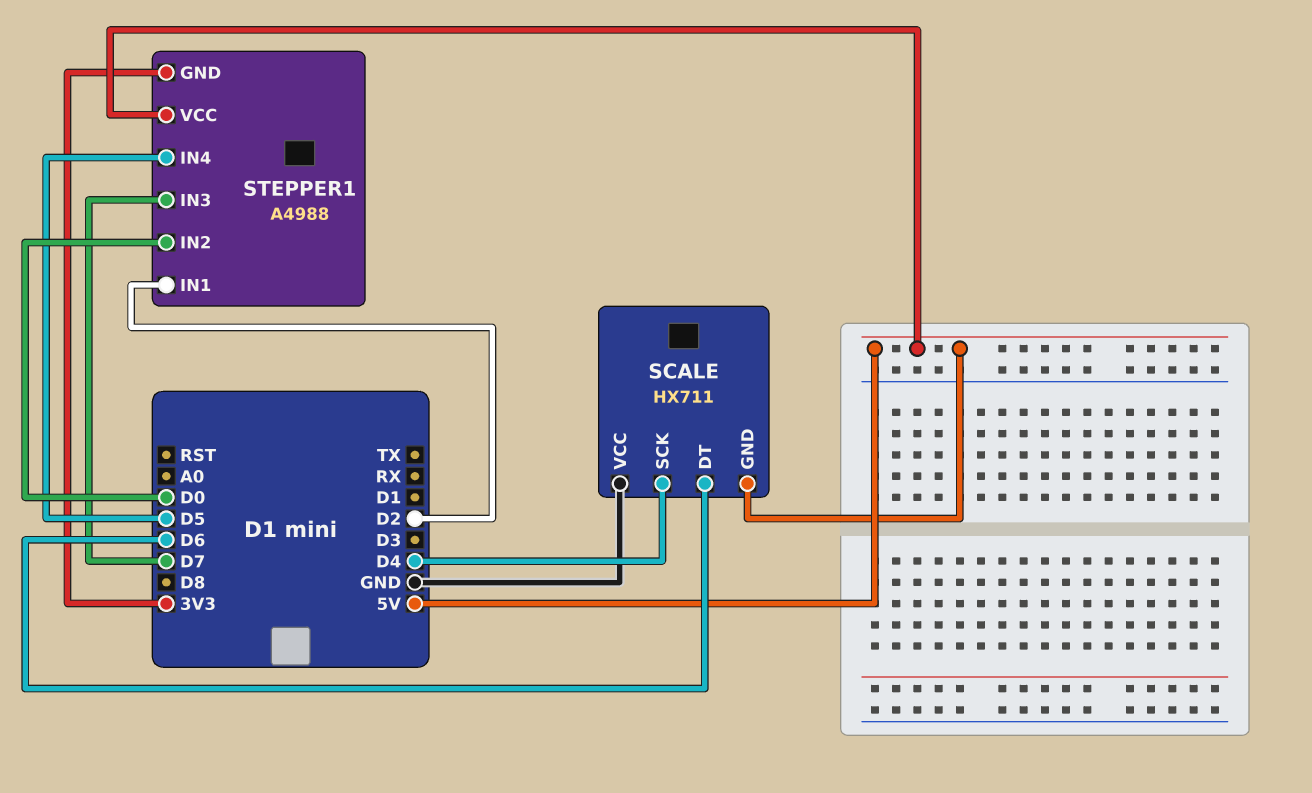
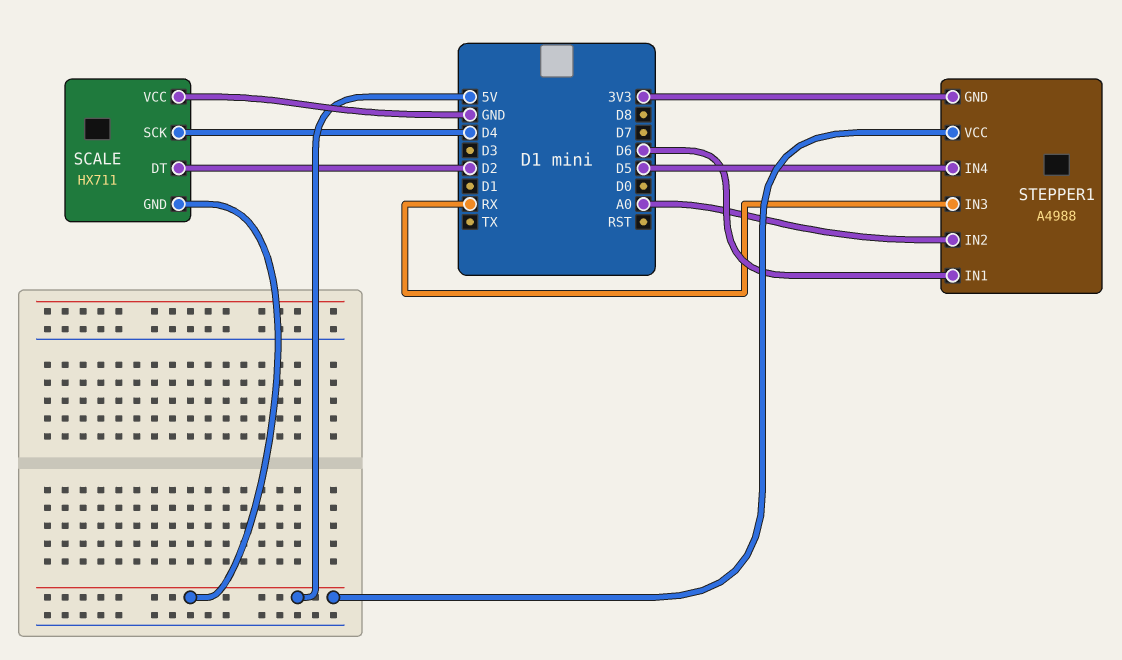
SCALE pin DT: D6 -> D2
STEPPER1 pin IN1: D2 -> D6
STEPPER1 pin IN2: D0 -> A0
STEPPER1 pin IN3: D7 -> RX

